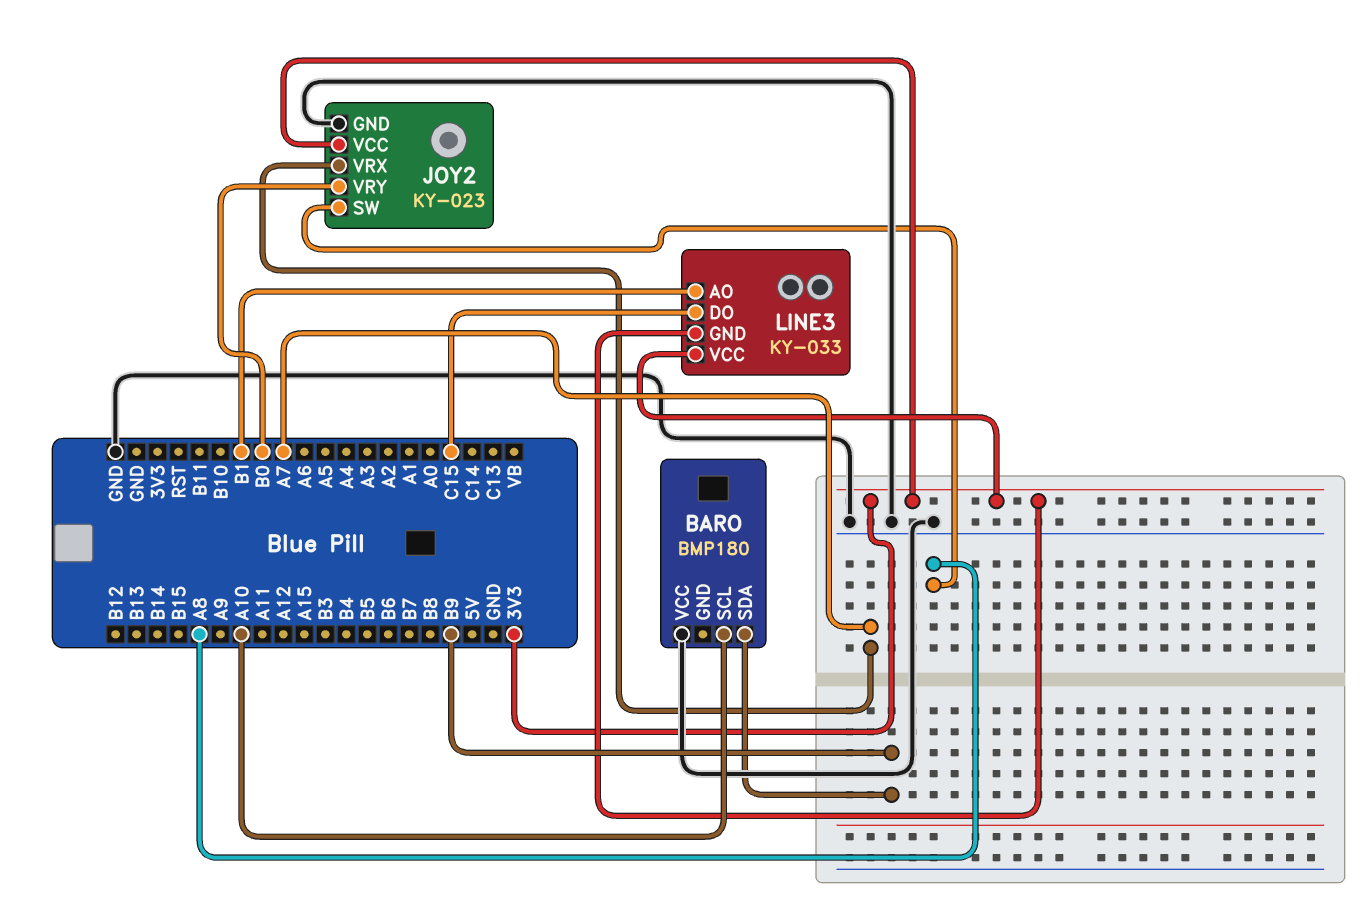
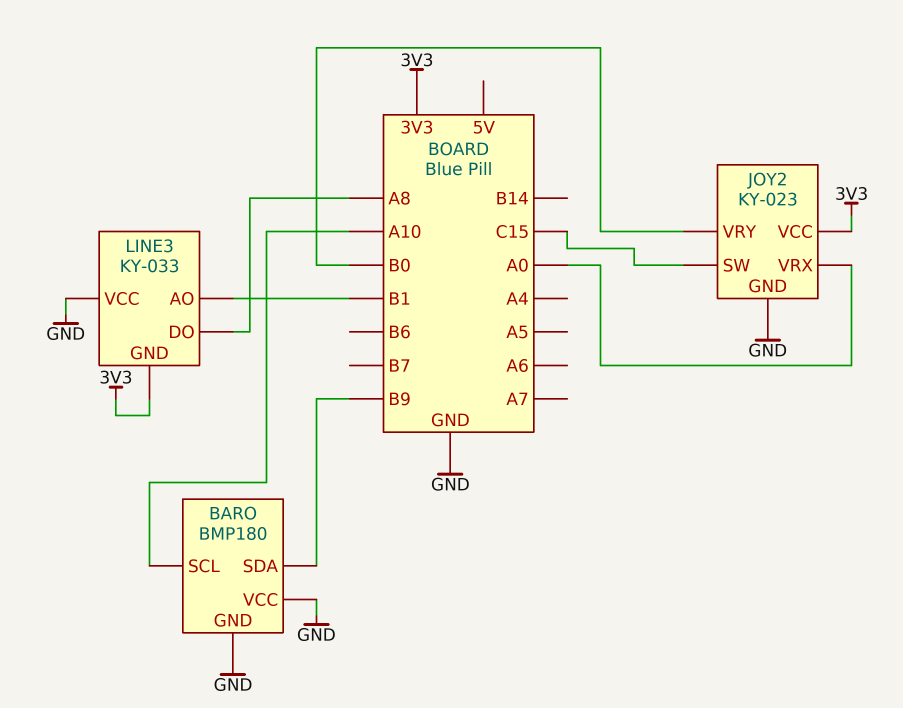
BARO pin GND: none -> GND
JOY2 pin SW: A8 -> C15
JOY2 pin VRX: A7 -> A0
LINE3 pin DO: C15 -> A8
LINE3 pin VCC: 3V3 -> GND

